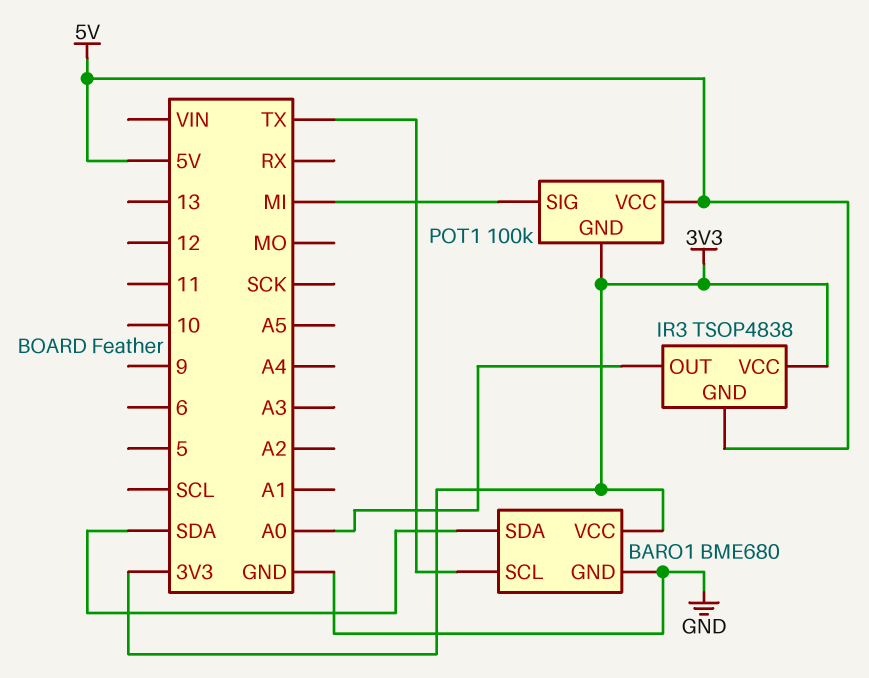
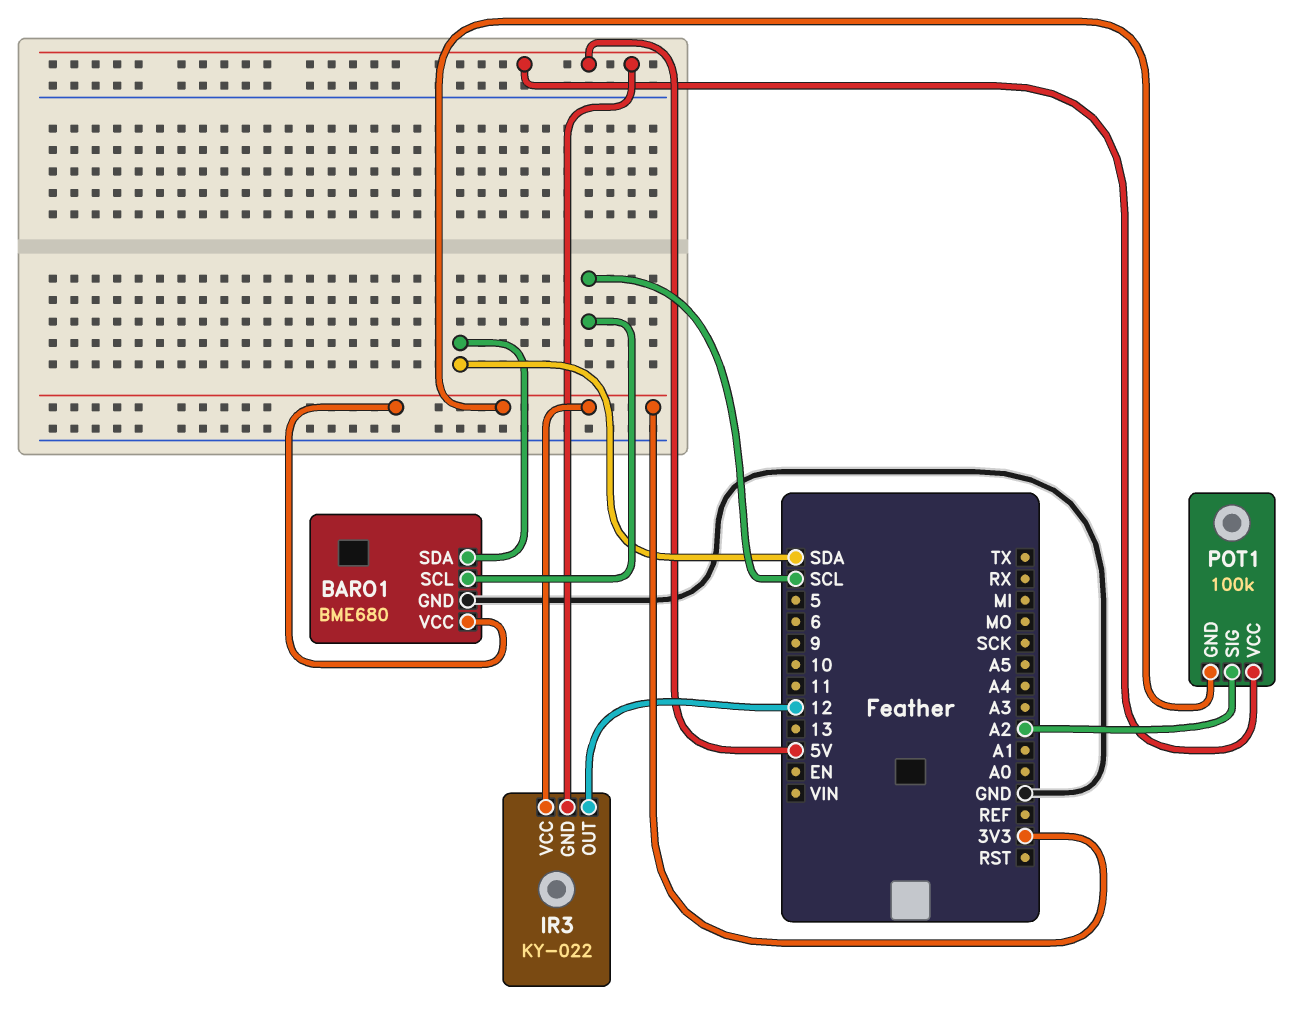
BARO1 pin SCL: TX -> SCL
IR3: TSOP4838 -> KY-022
IR3 pin OUT: A0 -> 12
POT1 pin SIG: MI -> A2

